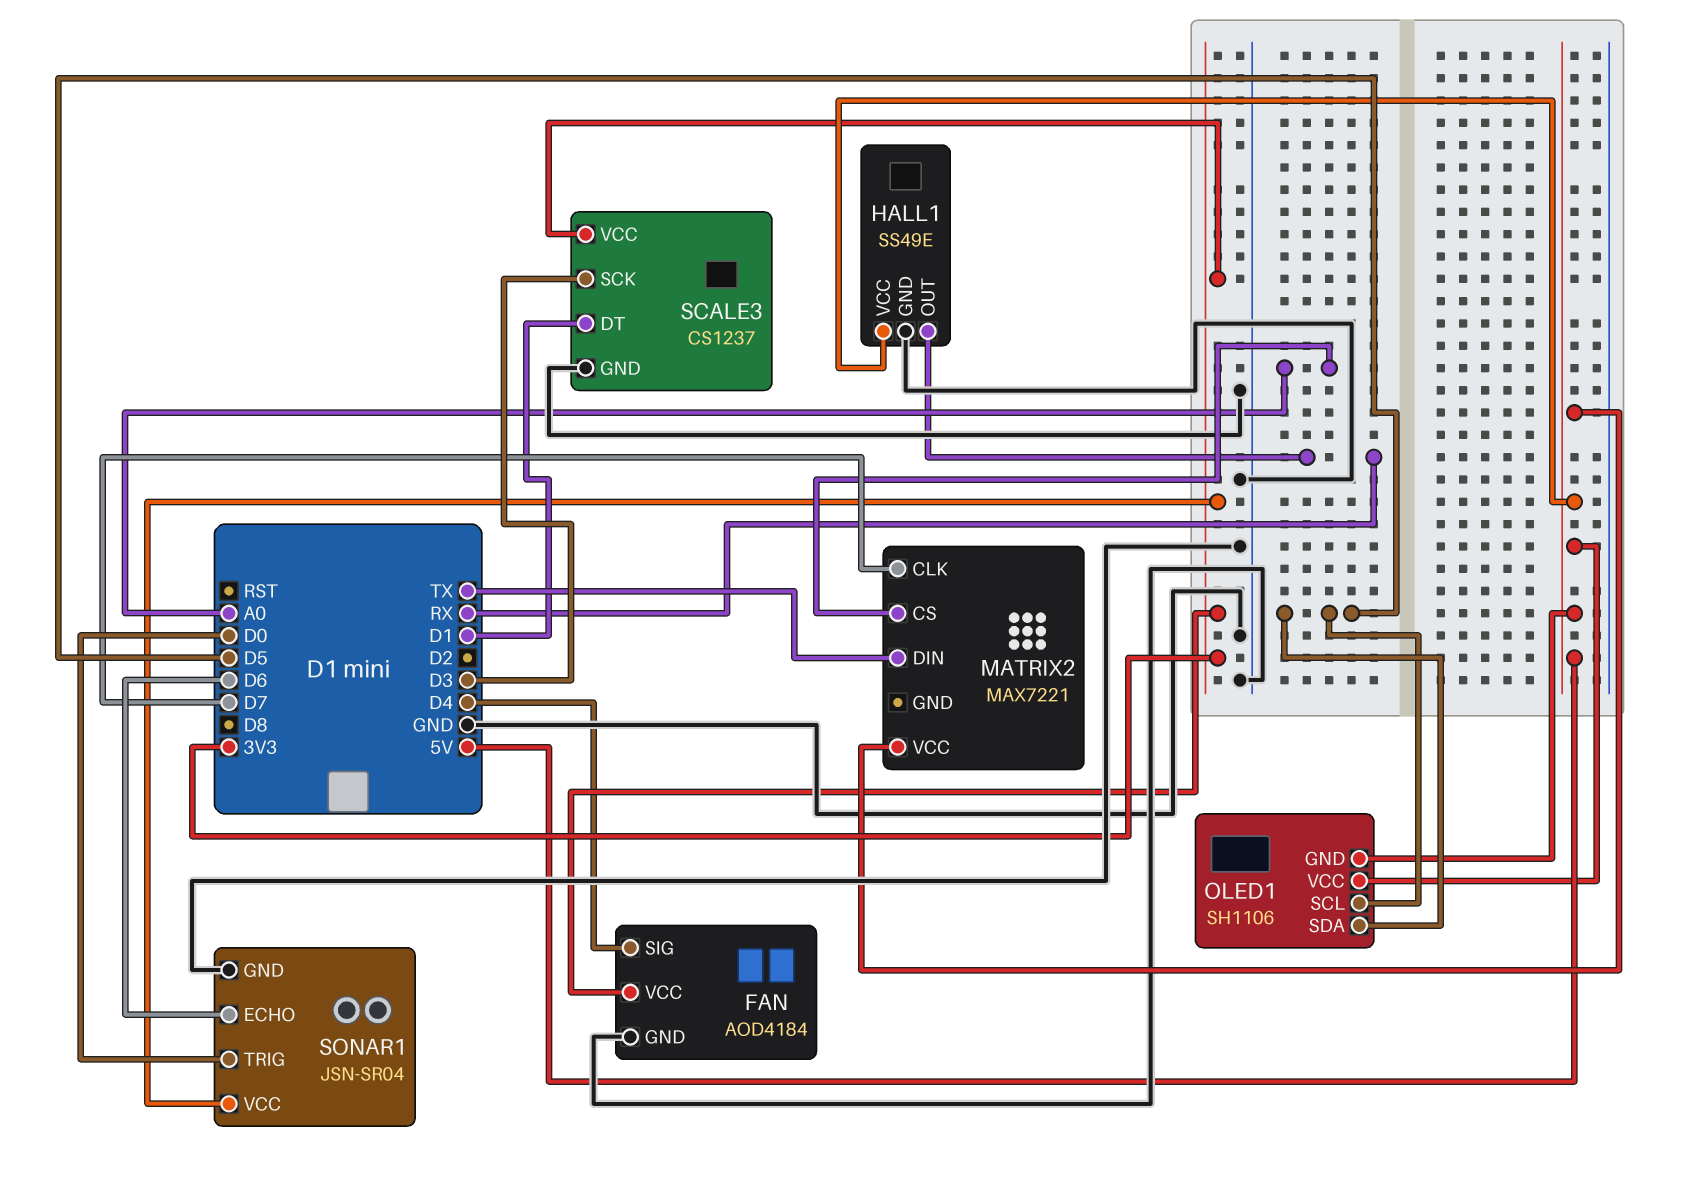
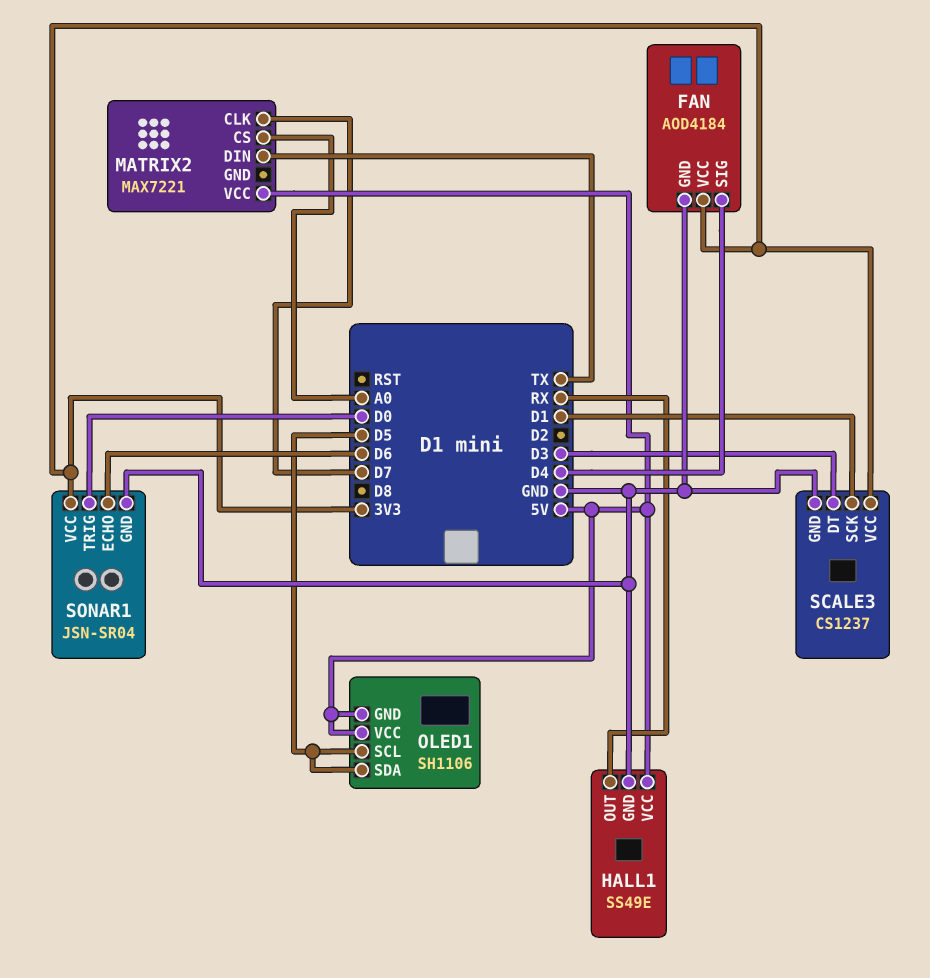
SCALE3 pin DT: D1 -> D3
SCALE3 pin SCK: D3 -> D1

